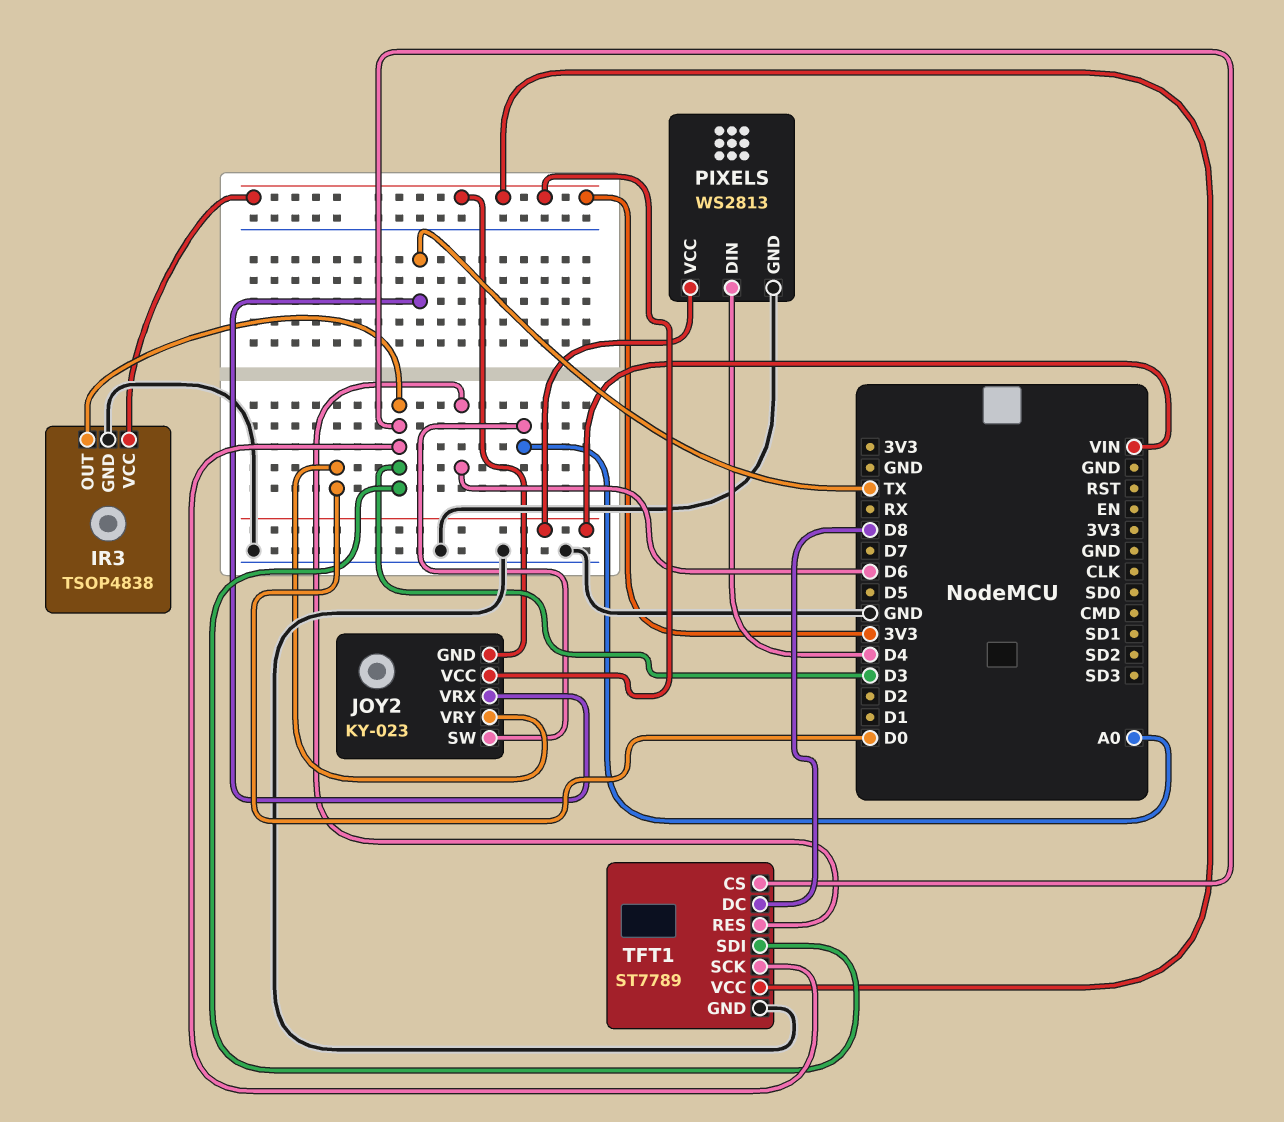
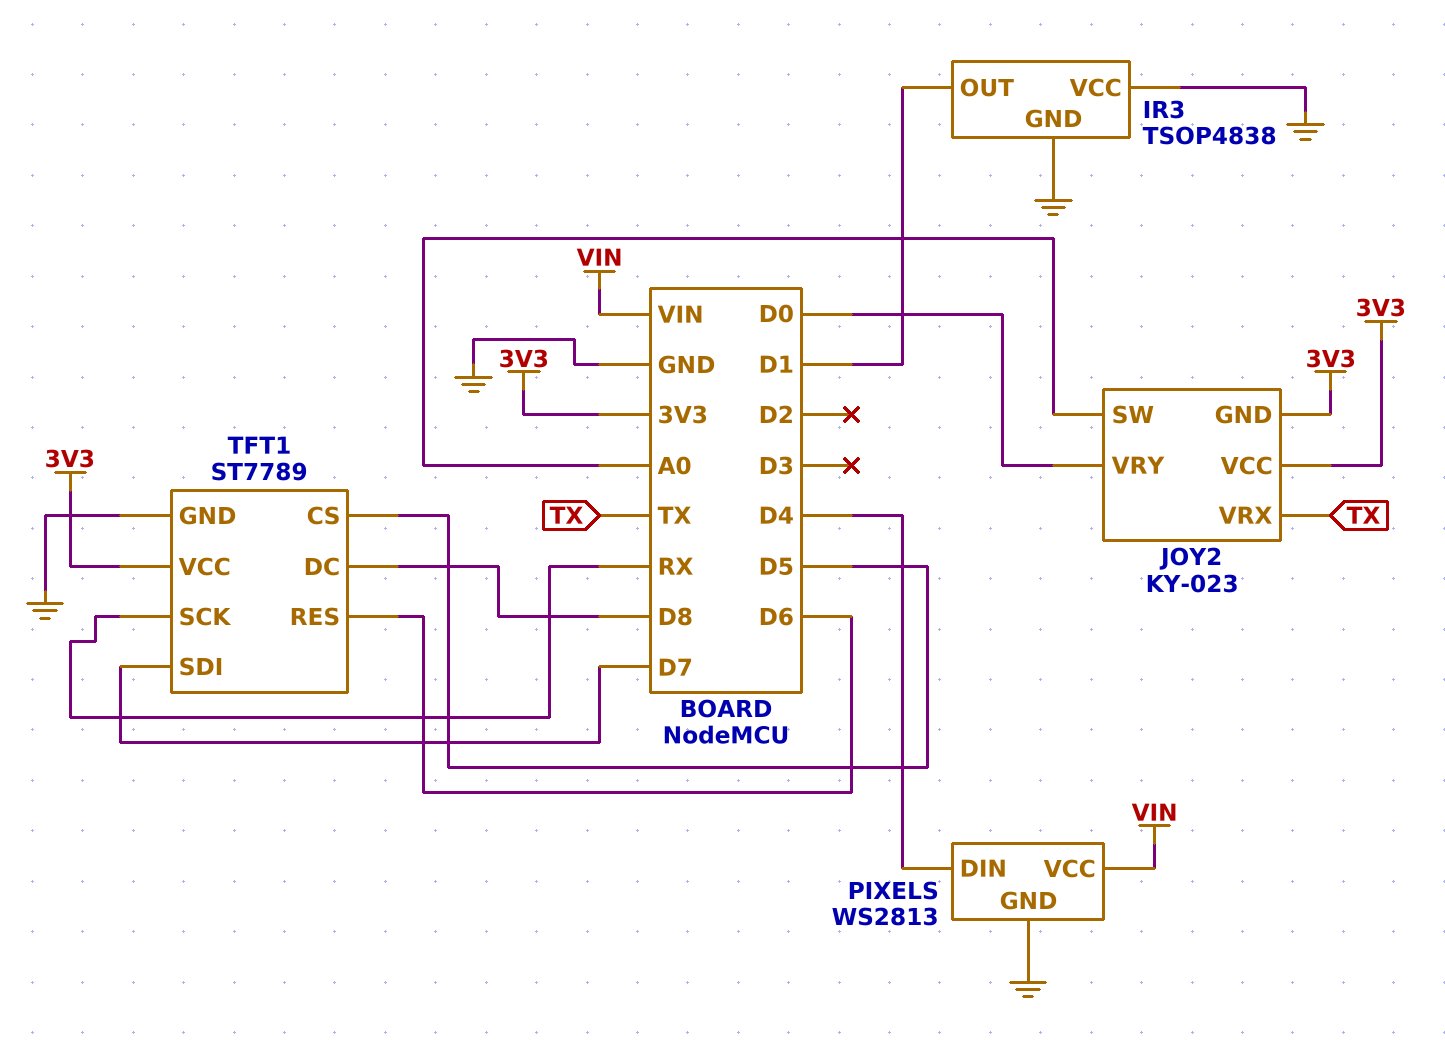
IR3 pin OUT: D3 -> D1
IR3 pin VCC: 3V3 -> GND
TFT1 pin CS: D3 -> D5
TFT1 pin SCK: D3 -> RX
TFT1 pin SDI: D3 -> D7

